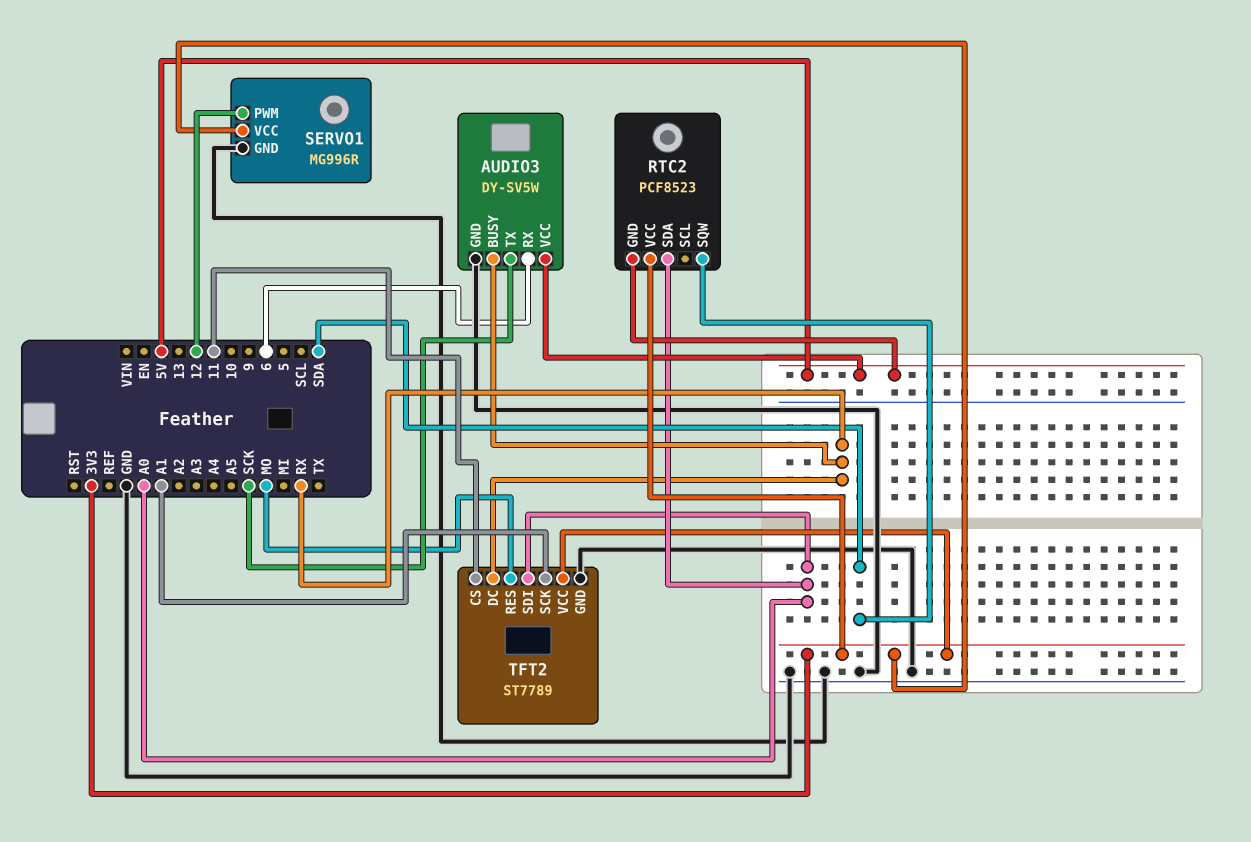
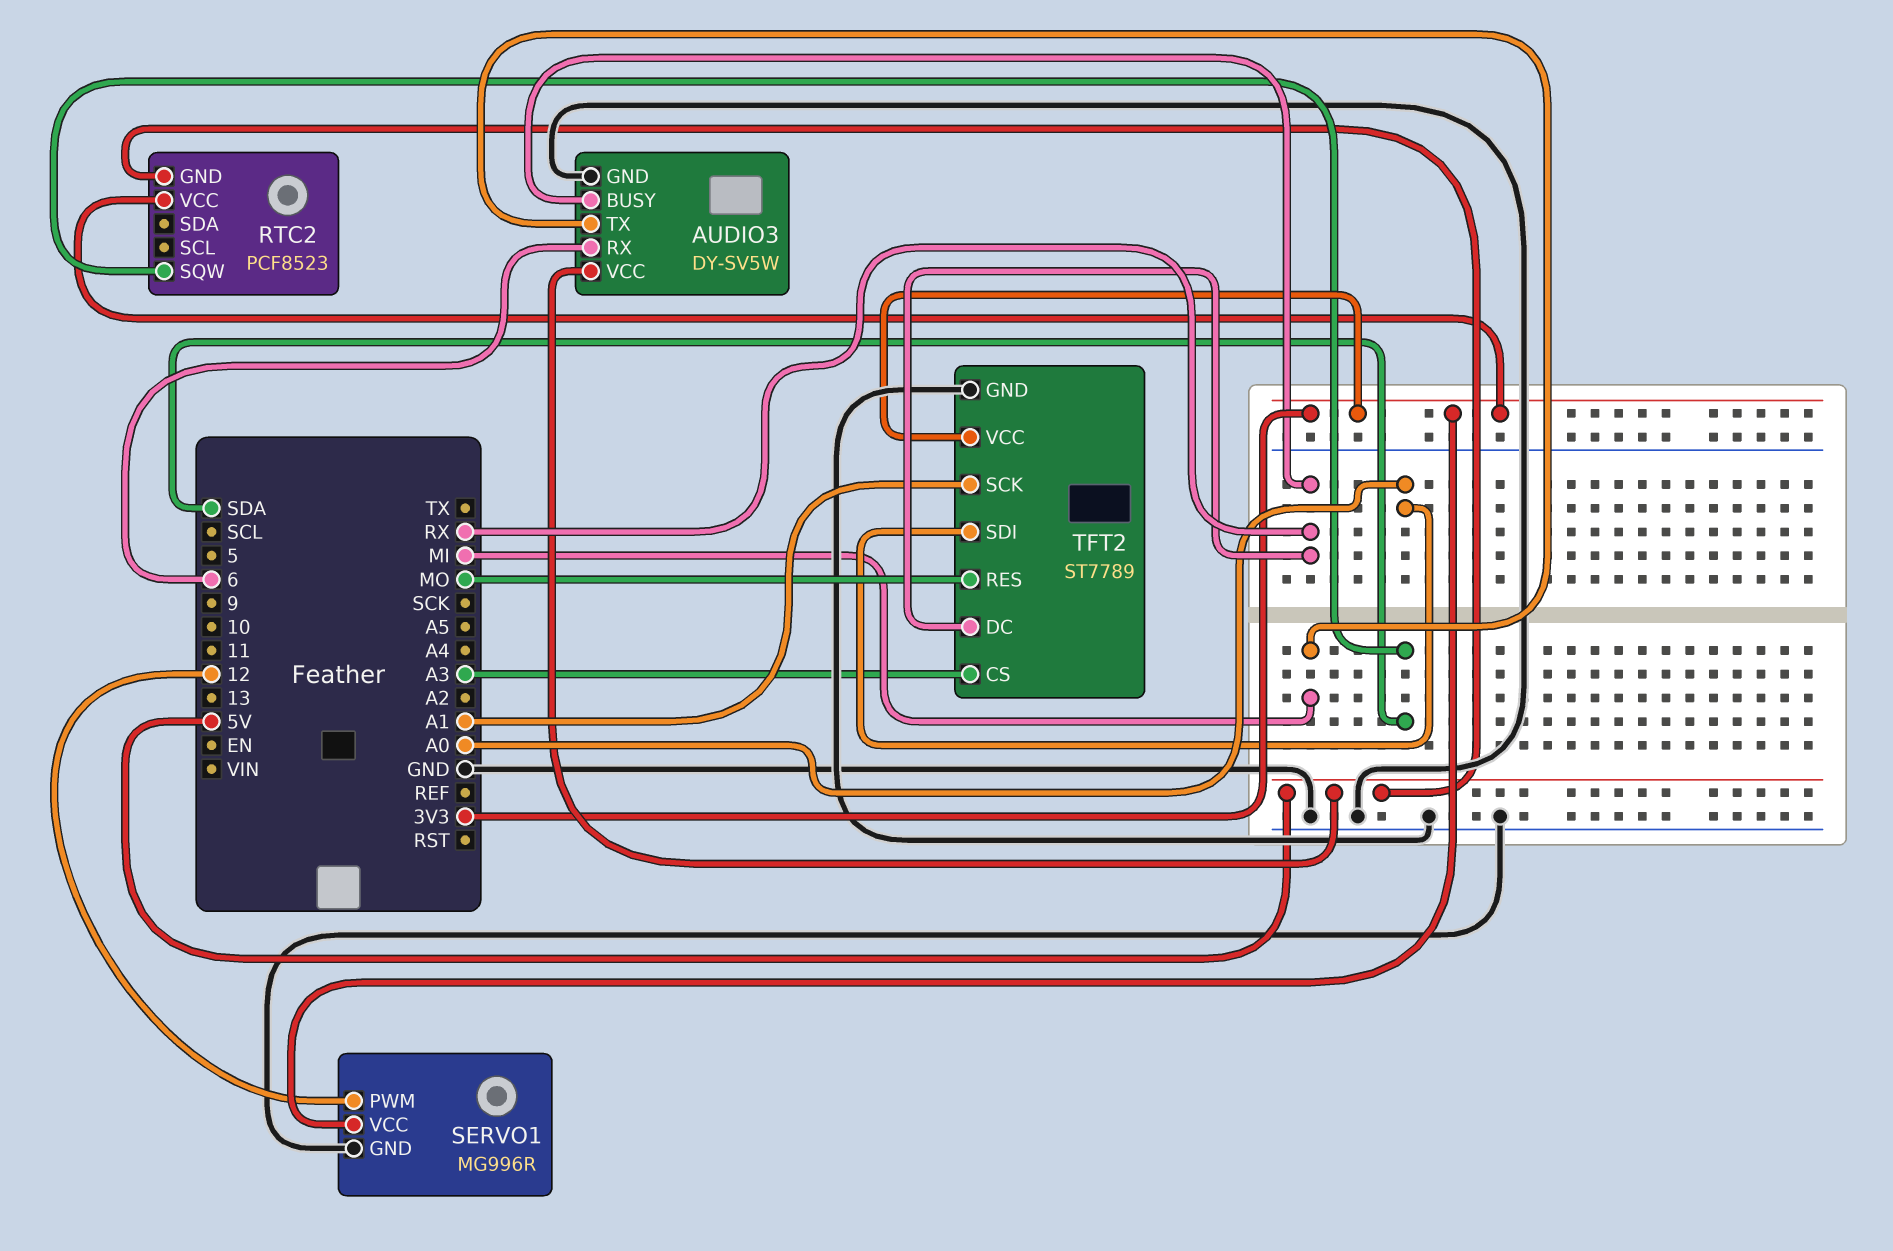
AUDIO3 pin TX: SCK -> MI
RTC2 pin SDA: A0 -> none
TFT2 pin CS: 11 -> A3

